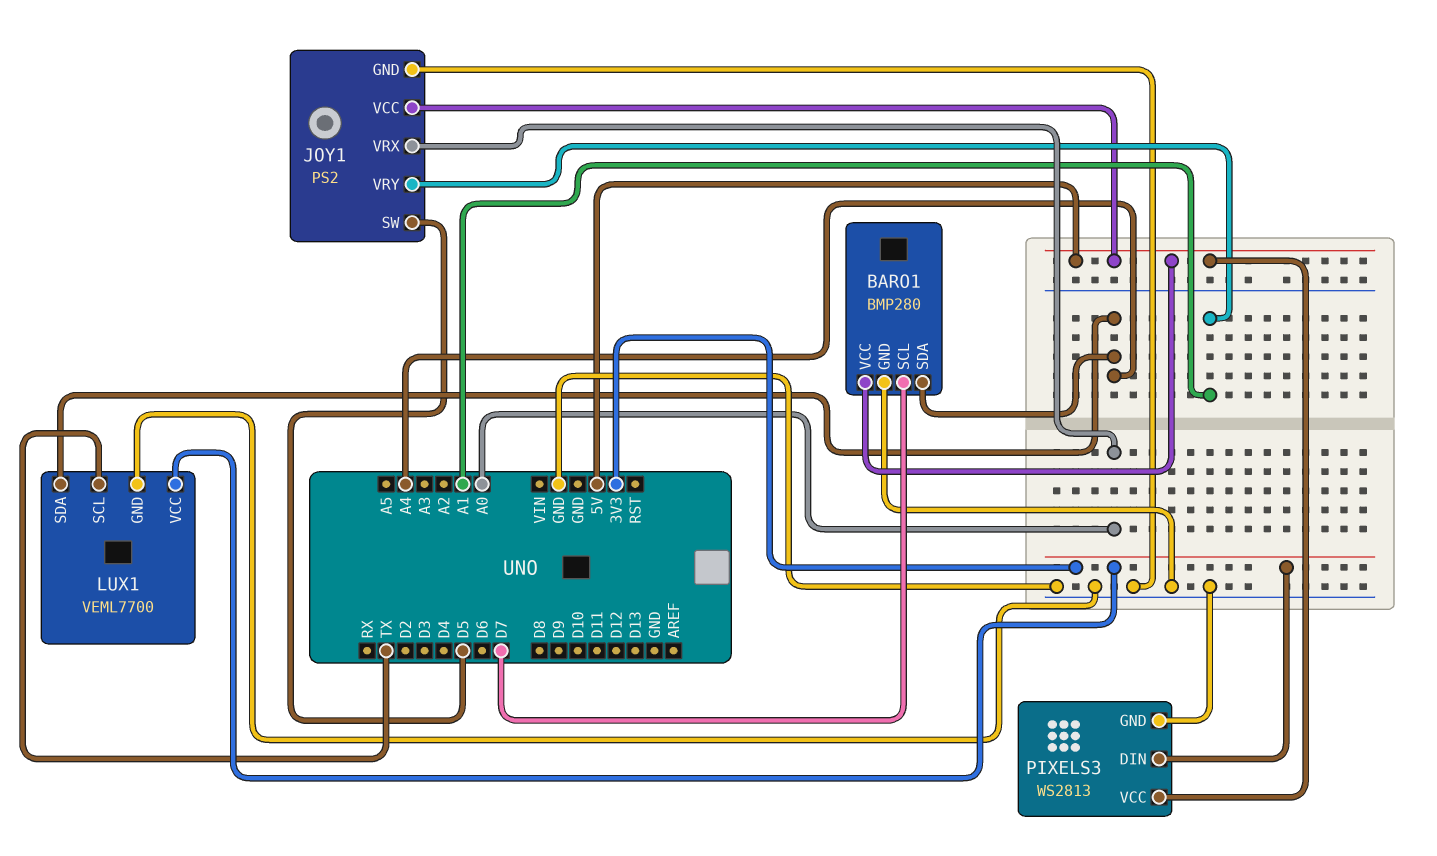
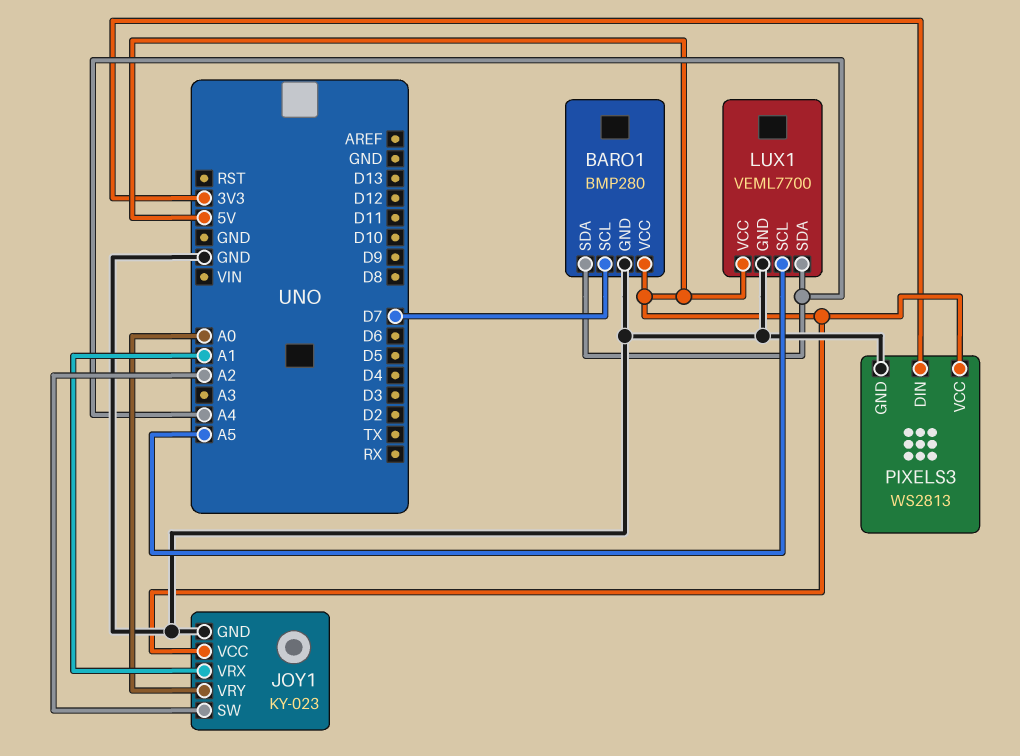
JOY1: PS2 -> KY-023
JOY1 pin SW: D5 -> A2
JOY1 pin VRX: A0 -> A1
JOY1 pin VRY: A1 -> A0
LUX1 pin SCL: TX -> A5
LUX1 pin VCC: 3V3 -> 5V

